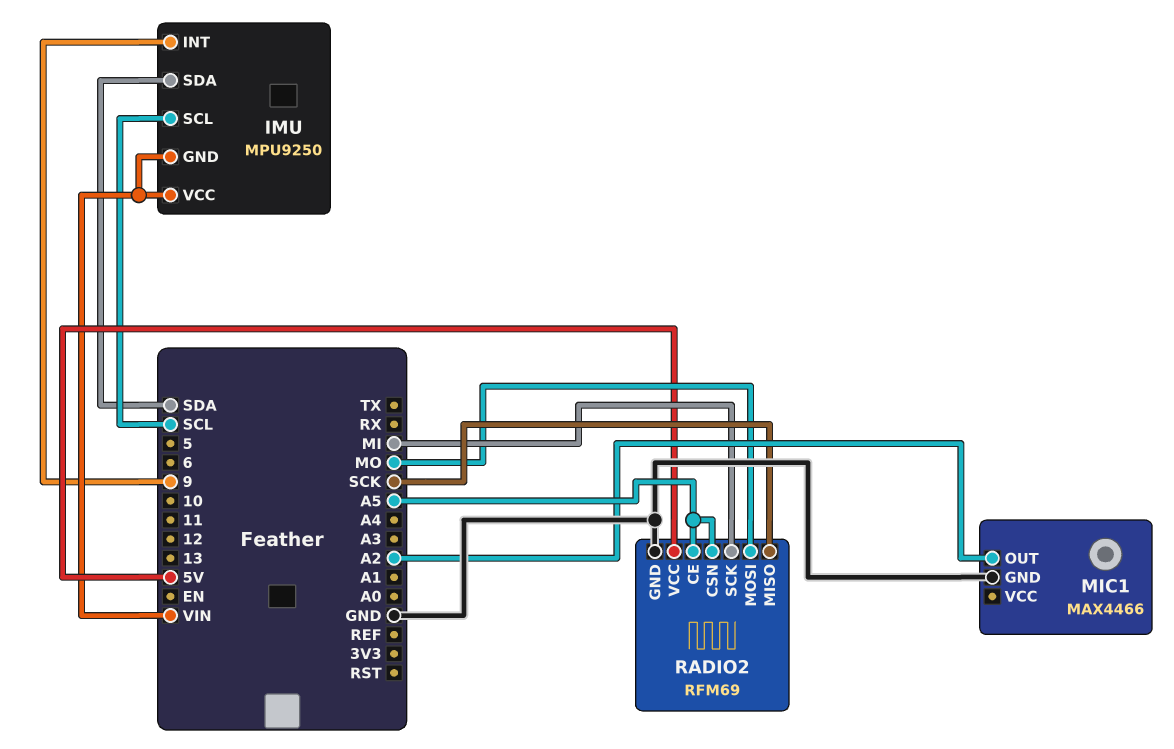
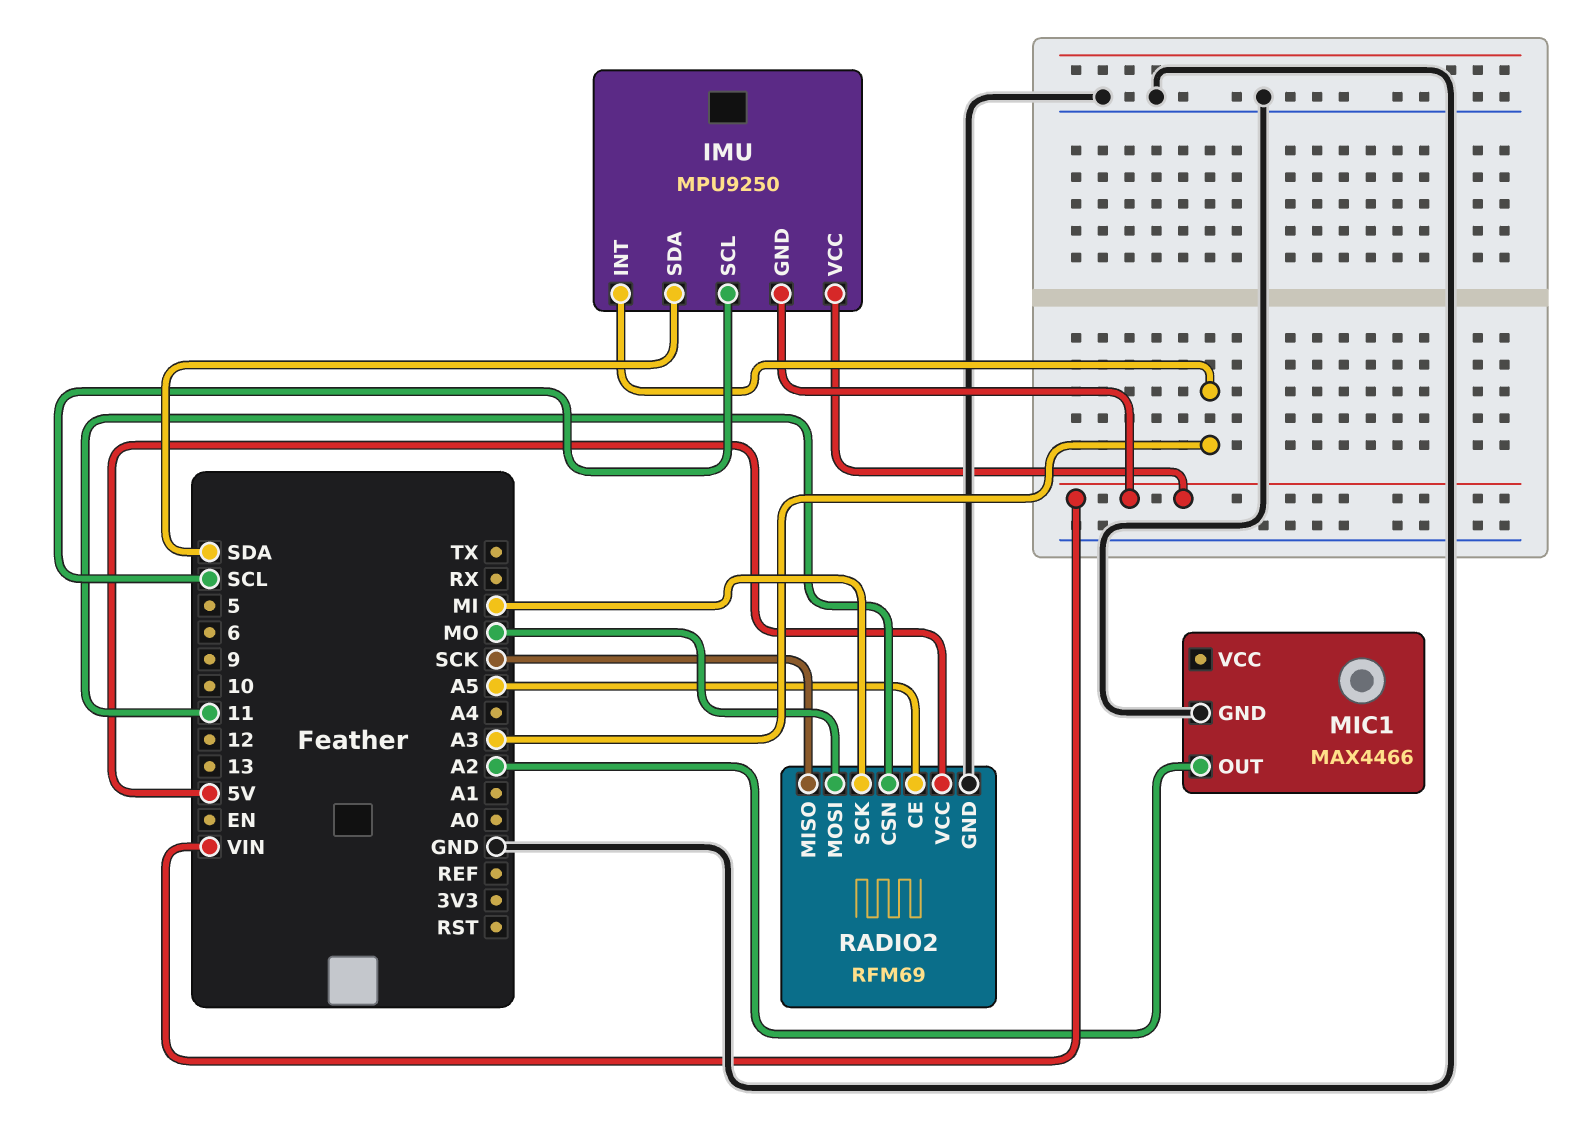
IMU pin INT: 9 -> A3
RADIO2 pin CSN: A5 -> 11

